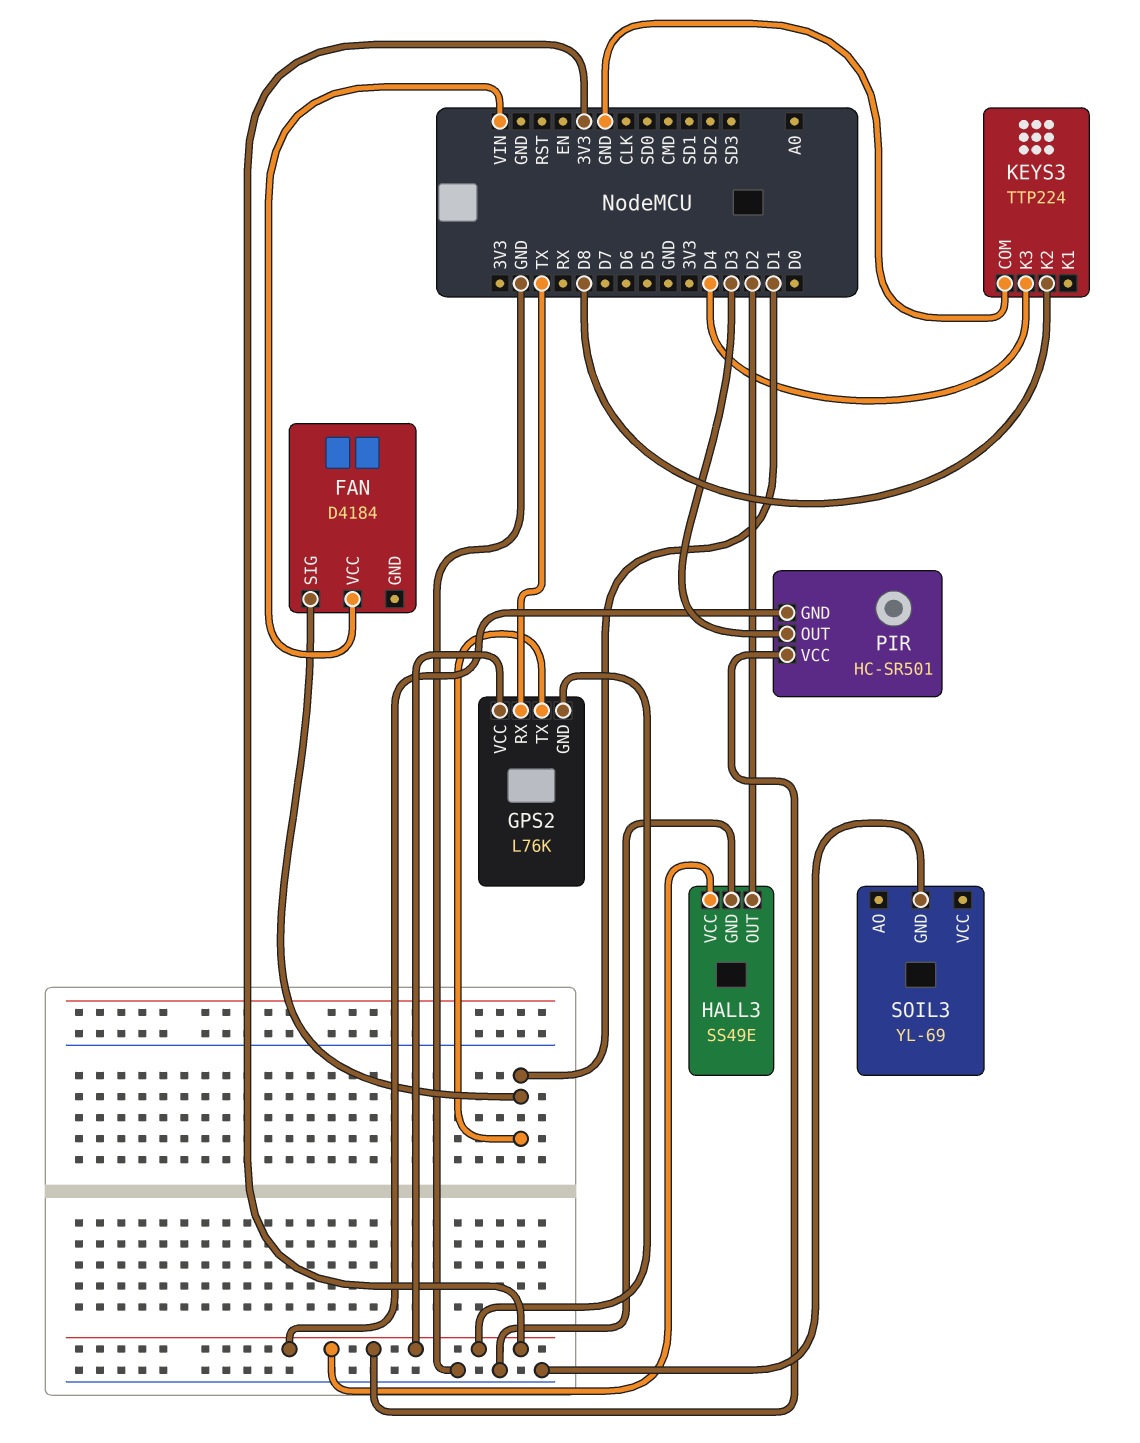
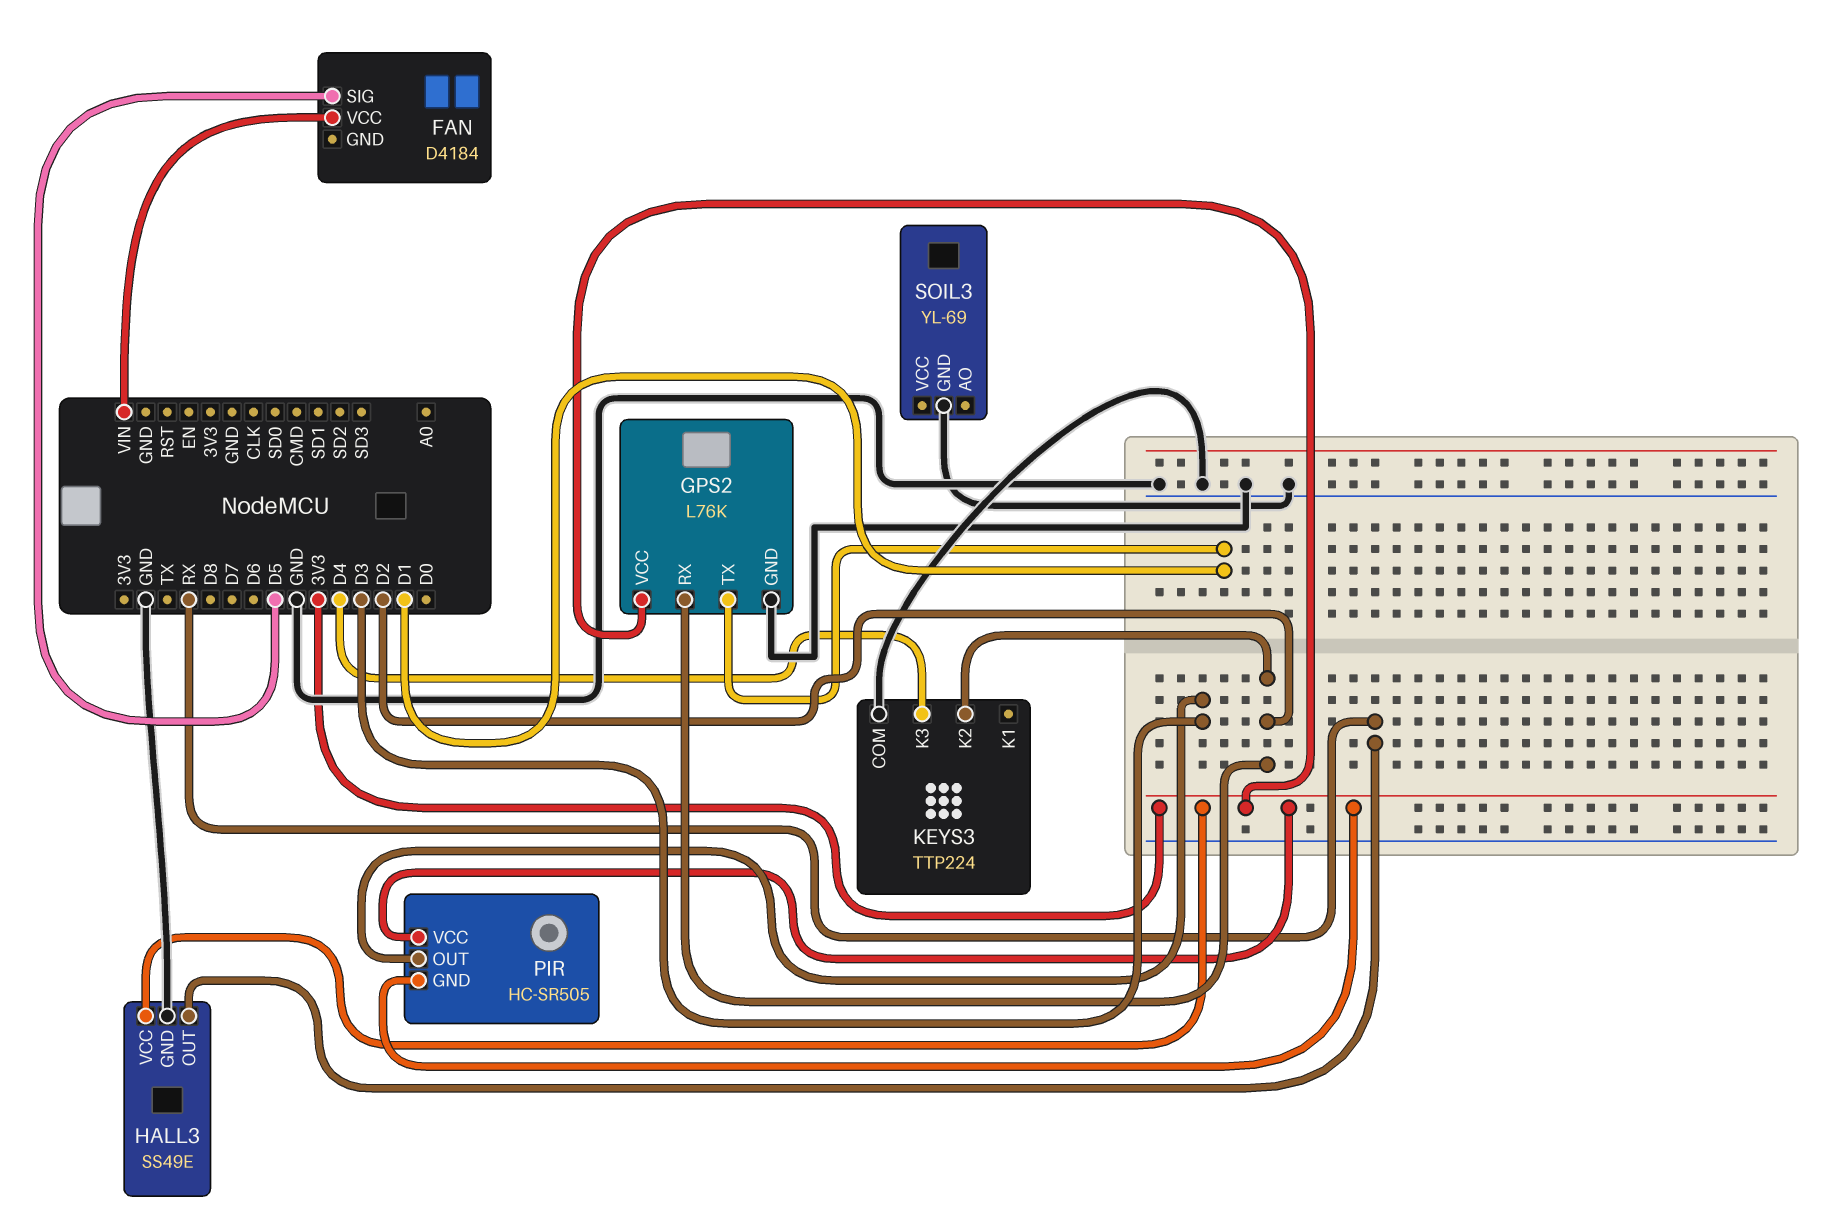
FAN pin SIG: D1 -> D5
GPS2 pin GND: 3V3 -> GND
GPS2 pin RX: TX -> D2
HALL3 pin OUT: D2 -> RX
KEYS3 pin K2: D8 -> D2
PIR: HC-SR501 -> HC-SR505

